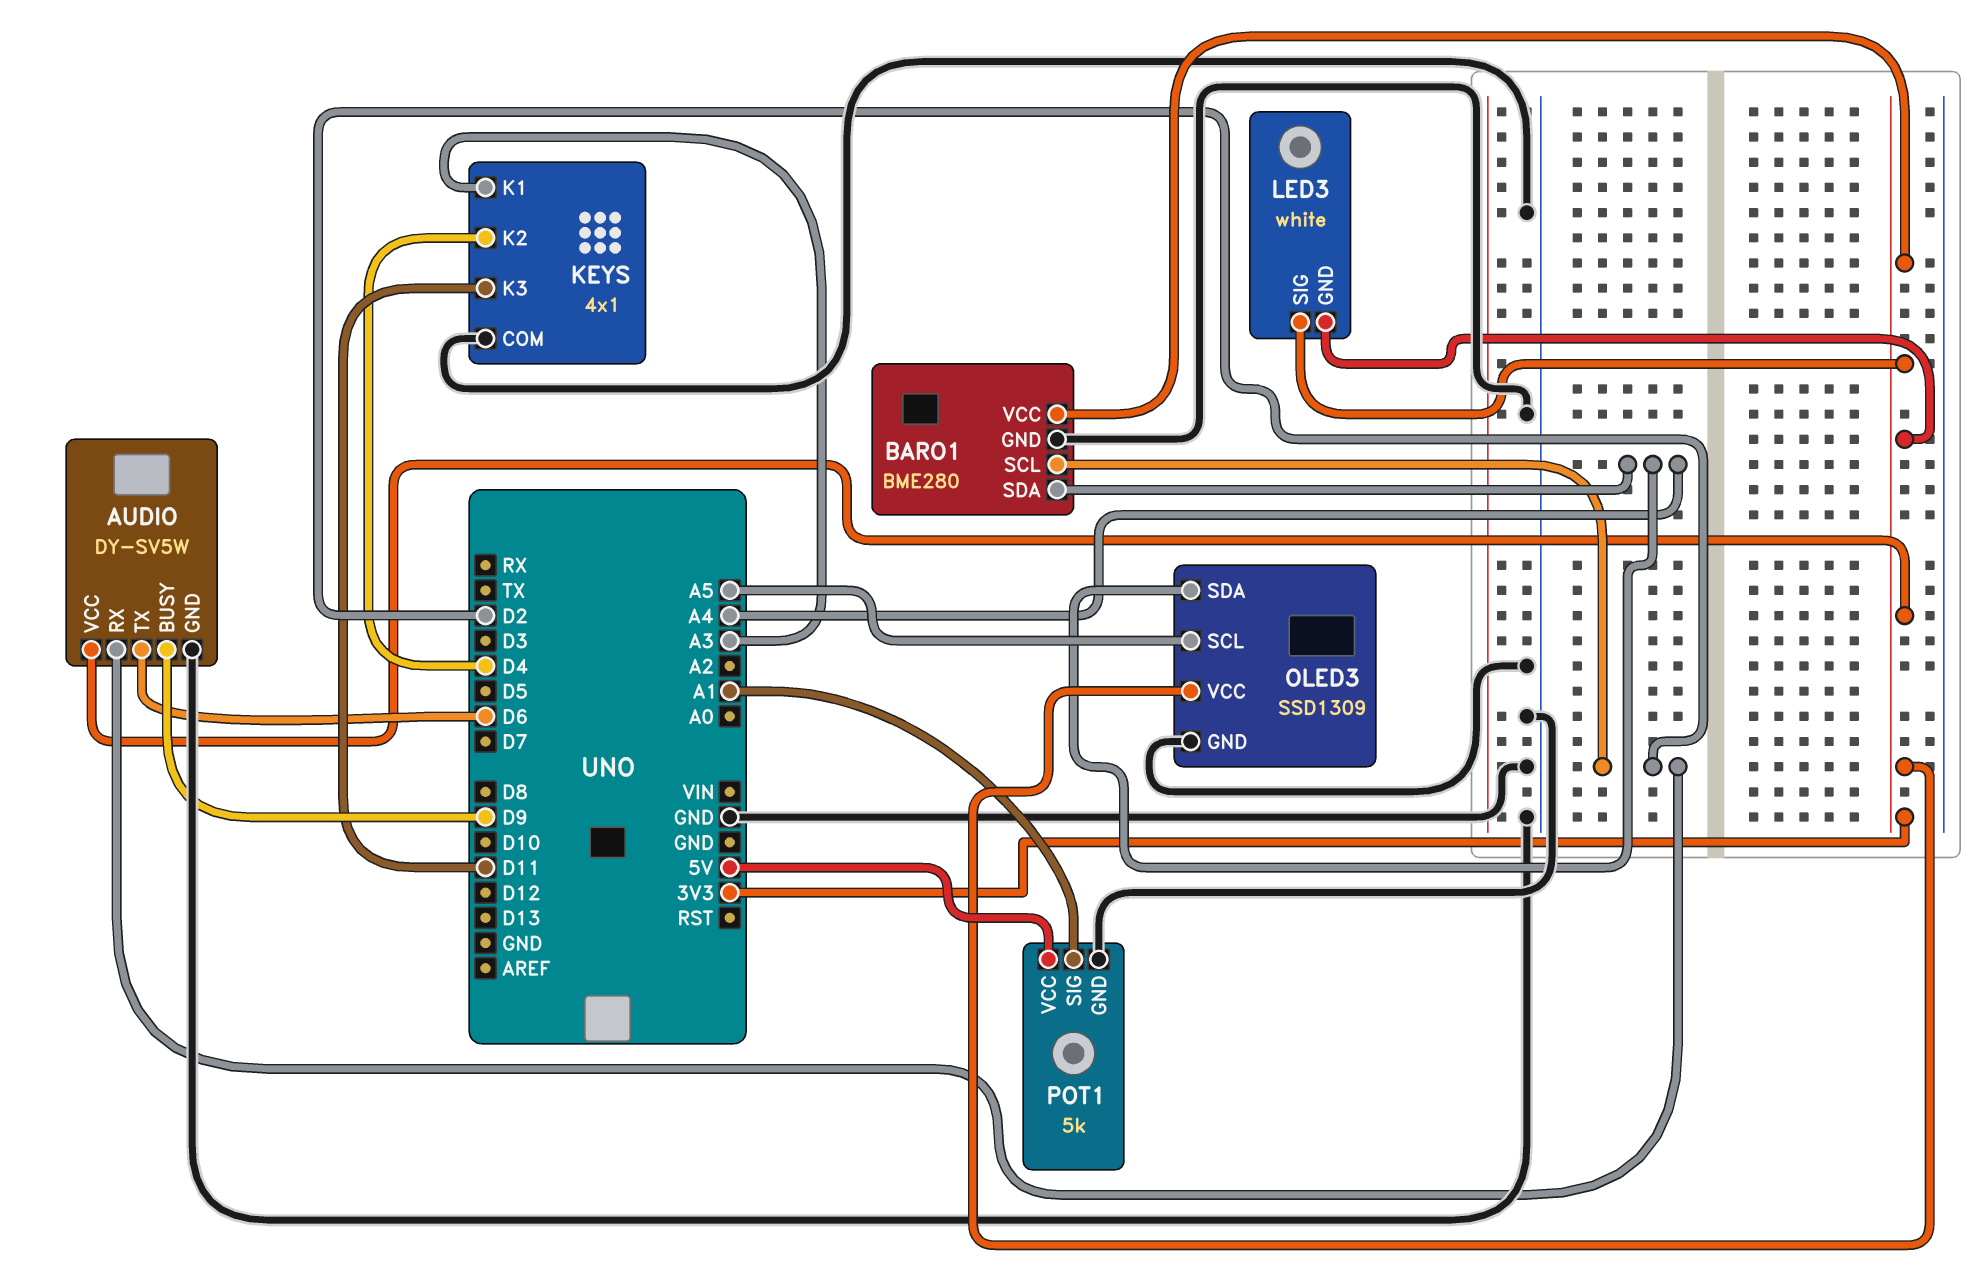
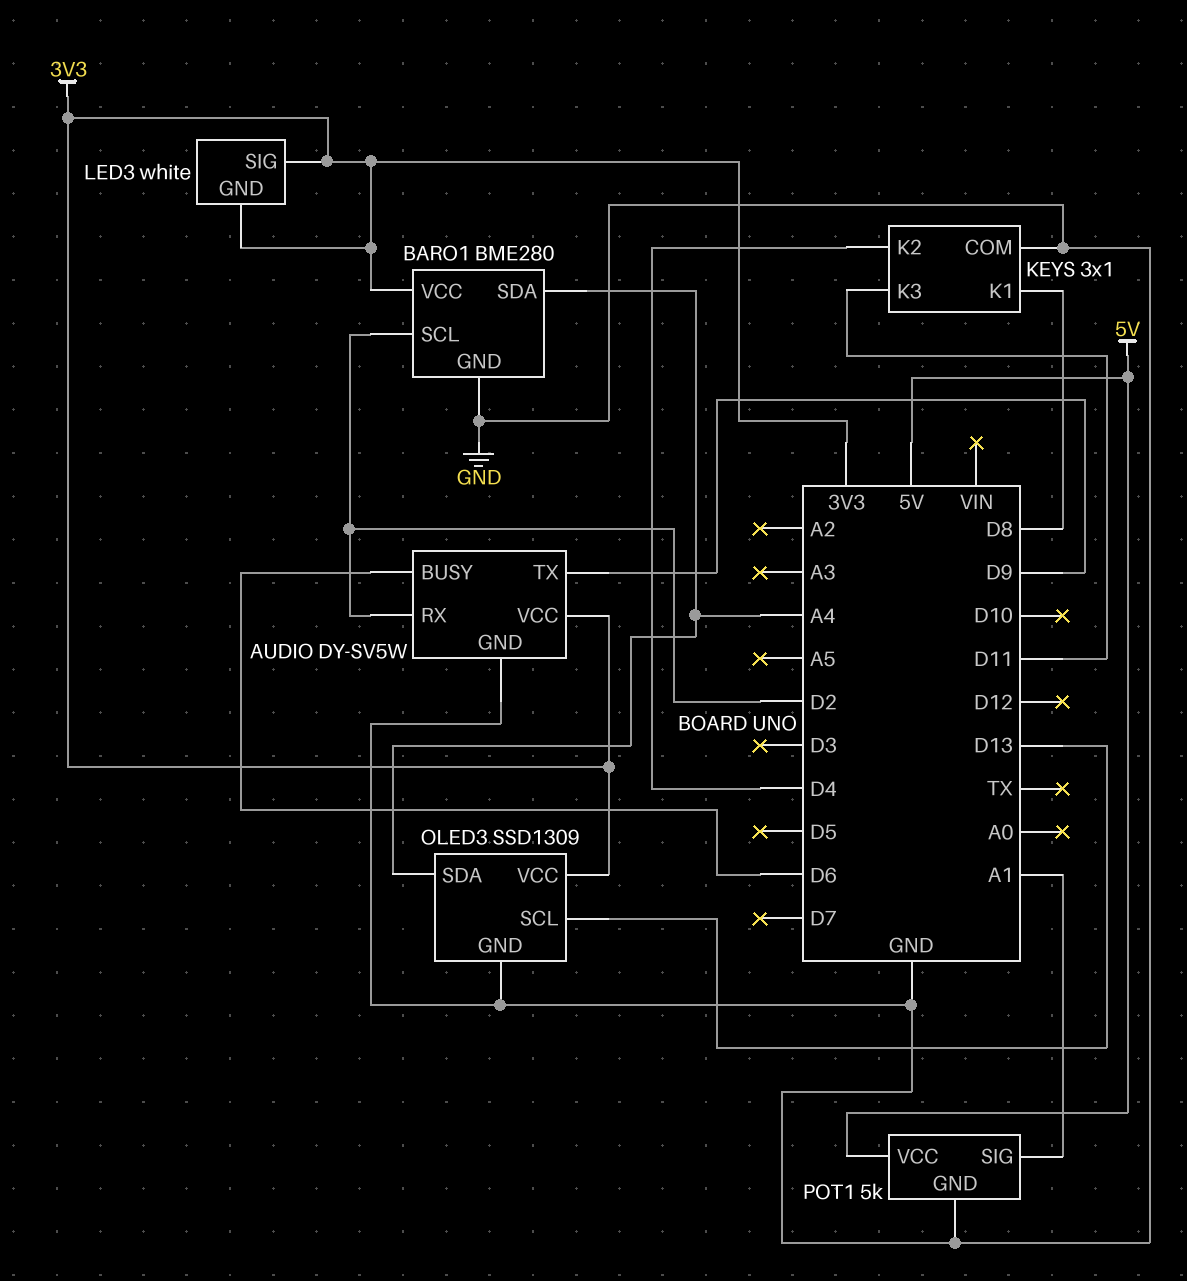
AUDIO pin BUSY: D9 -> D6
AUDIO pin TX: D6 -> D9
KEYS: 4x1 -> 3x1
KEYS pin K1: A3 -> D8
OLED3 pin SCL: A5 -> D13

